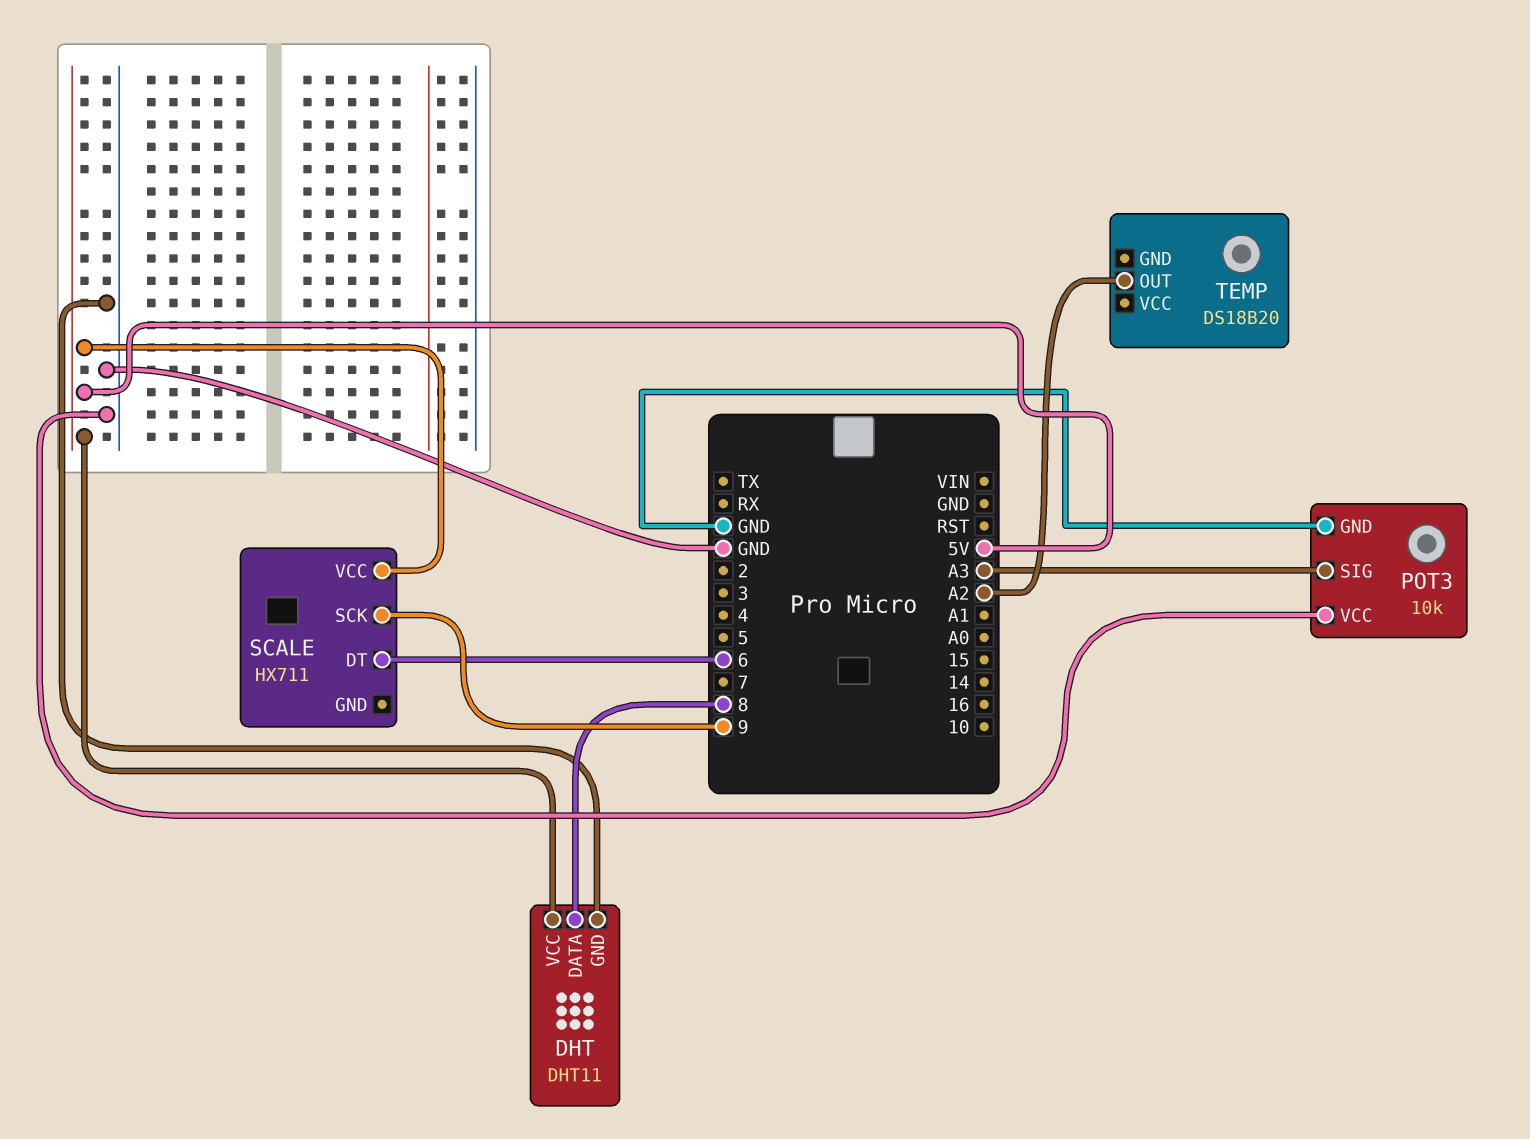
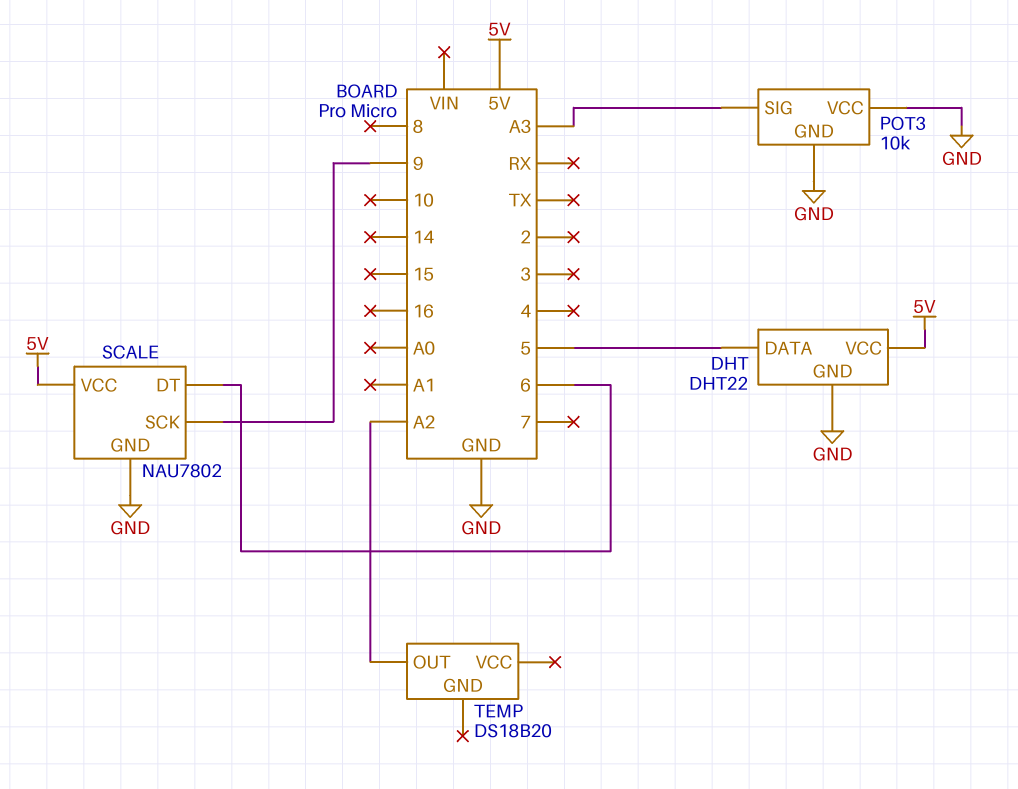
DHT: DHT11 -> DHT22
DHT pin DATA: 8 -> 5
SCALE: HX711 -> NAU7802
SCALE pin GND: none -> GND

